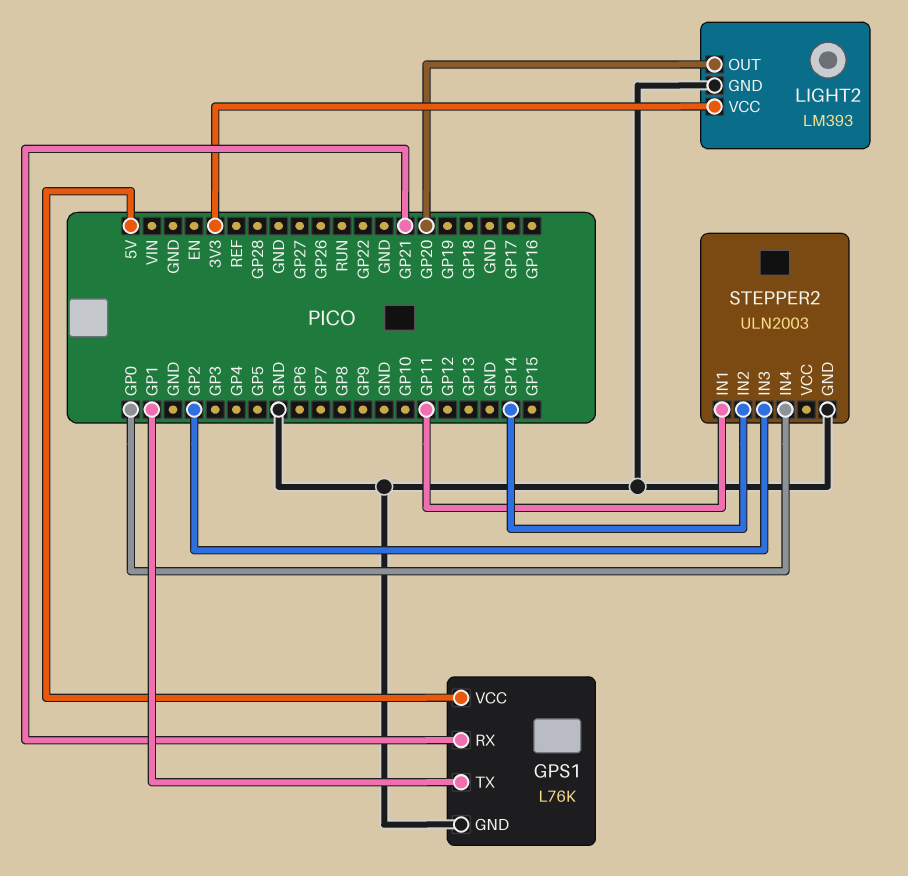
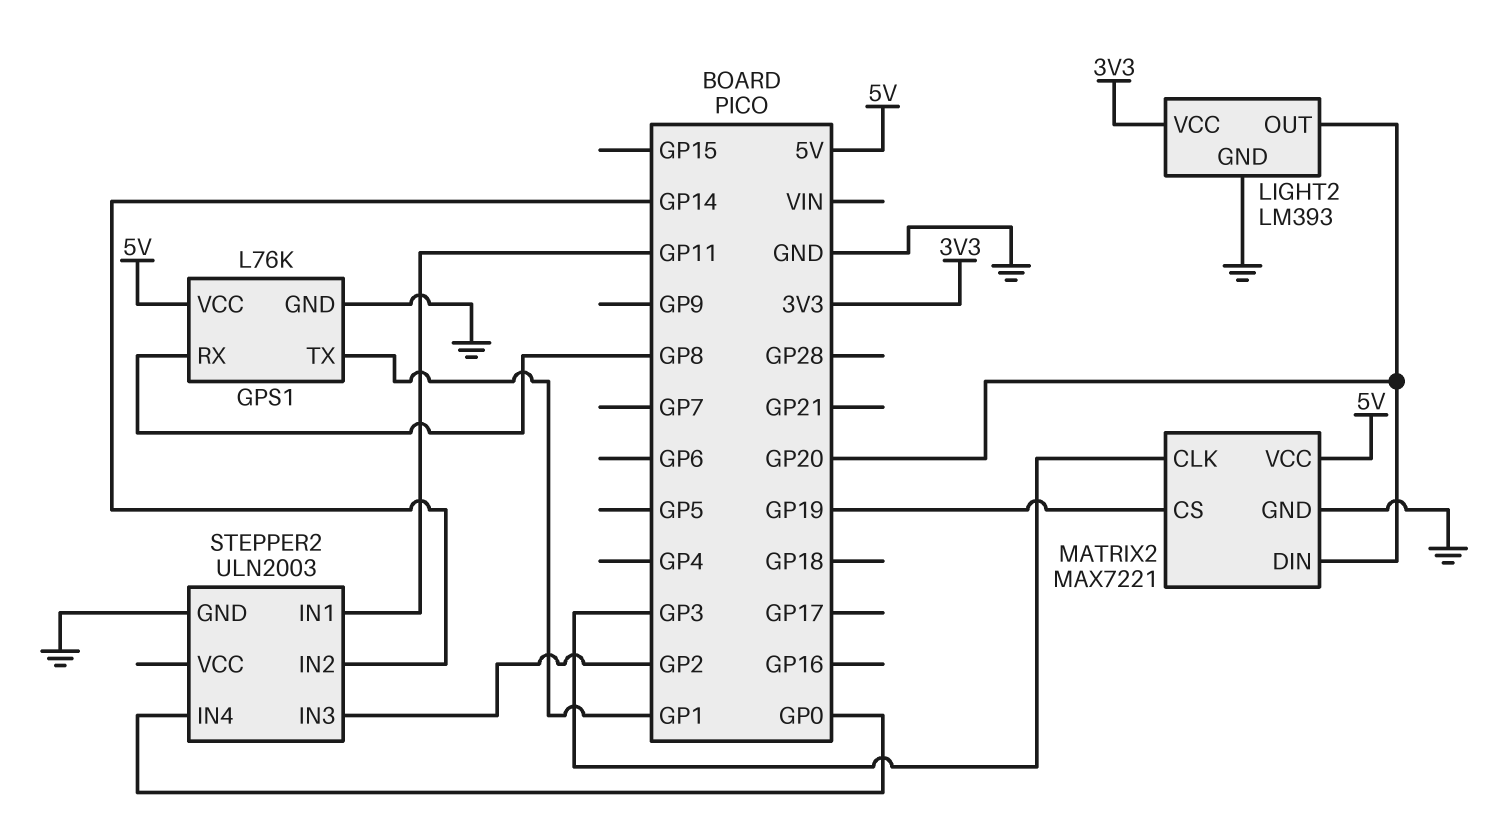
GPS1 pin RX: GP21 -> GP8
MATRIX2: none -> MAX7221
MATRIX2 pin CLK: none -> GP3
MATRIX2 pin CS: none -> GP19
MATRIX2 pin DIN: none -> GP20
MATRIX2 pin GND: none -> GND
MATRIX2 pin VCC: none -> 5V

